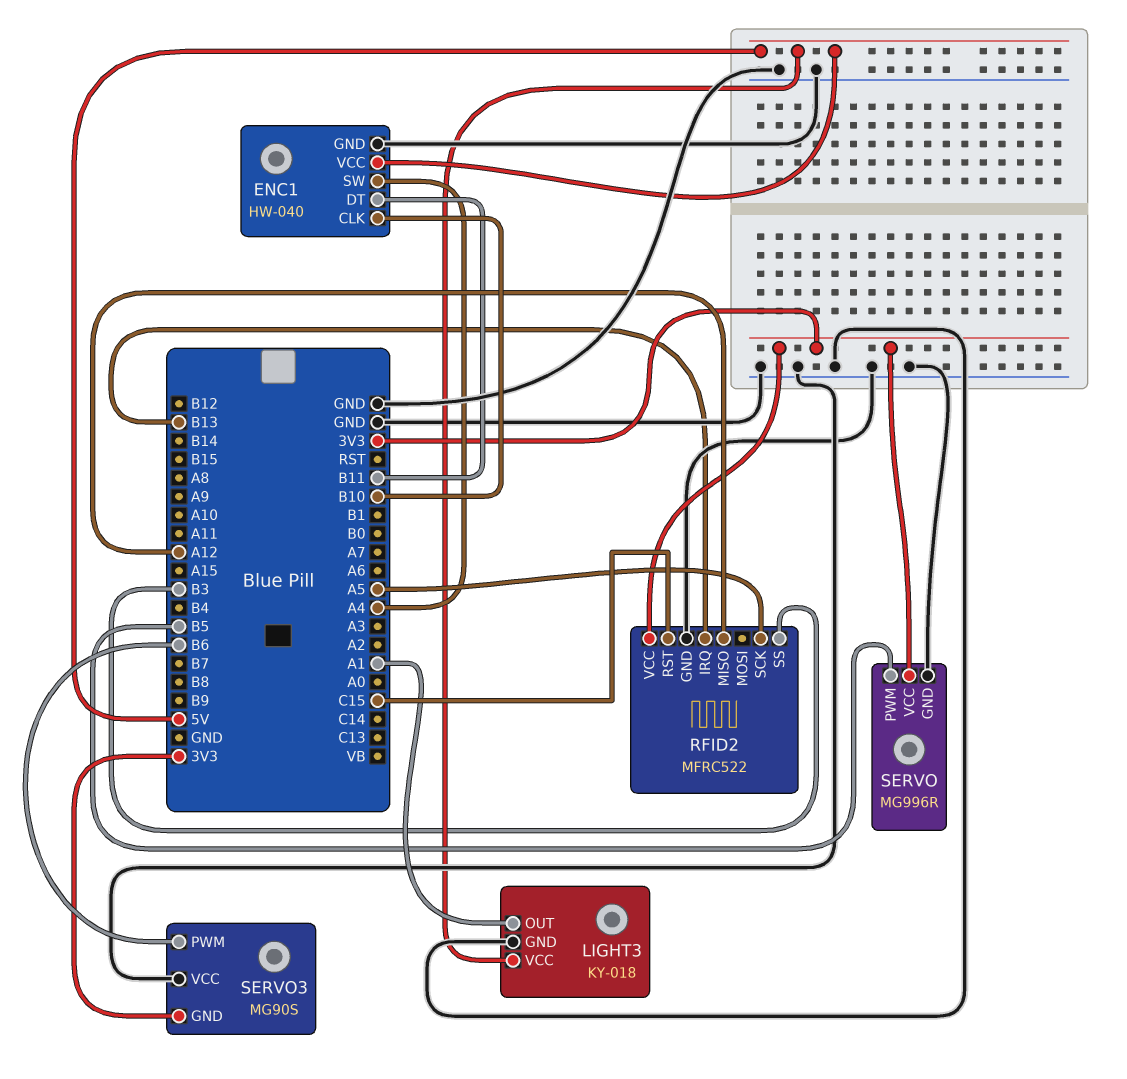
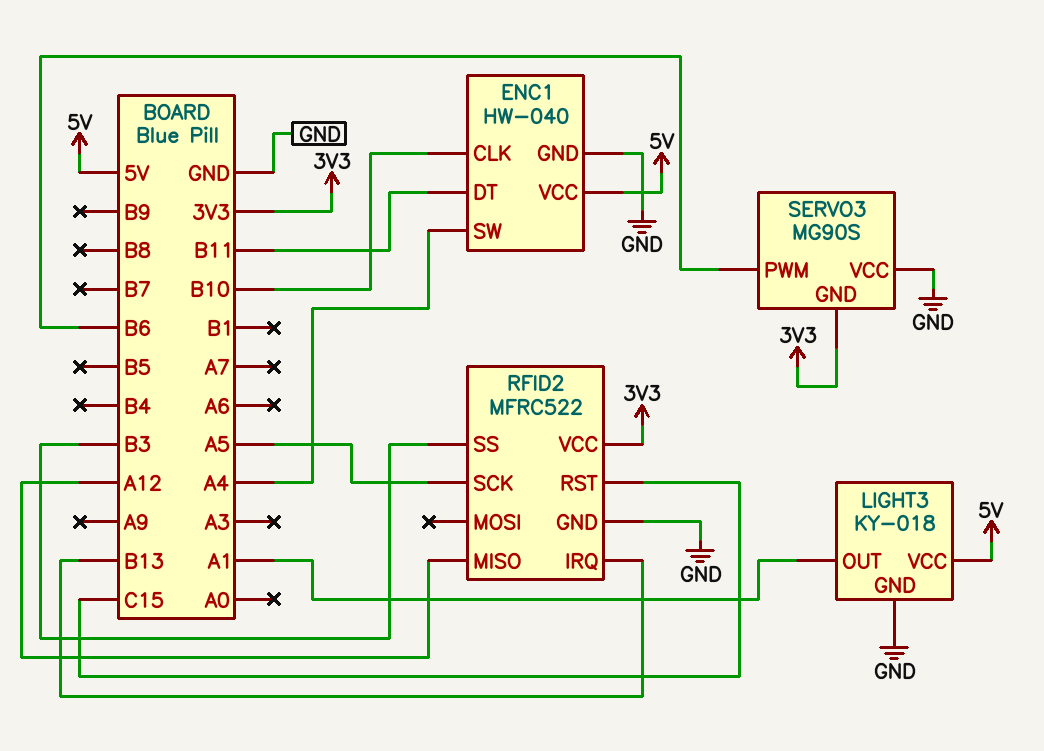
SERVO: MG996R -> none
SERVO pin GND: GND -> none
SERVO pin PWM: B5 -> none
SERVO pin VCC: 3V3 -> none

